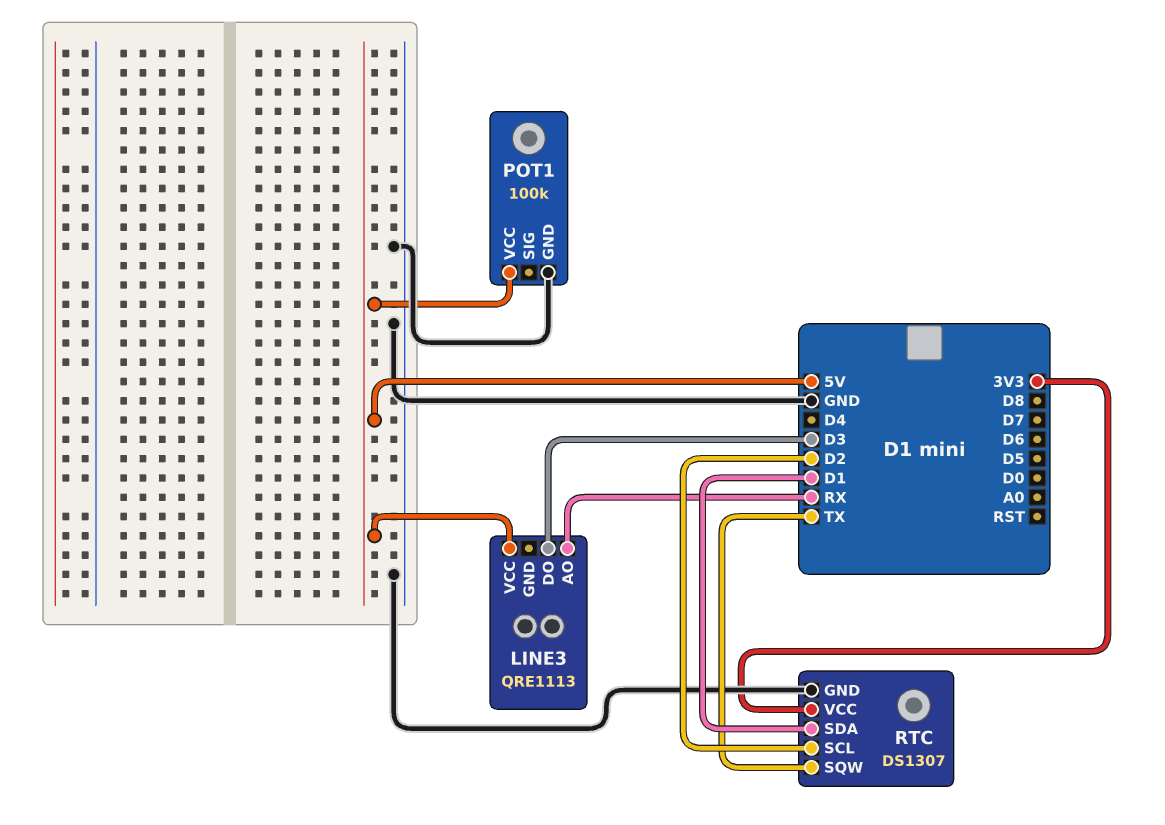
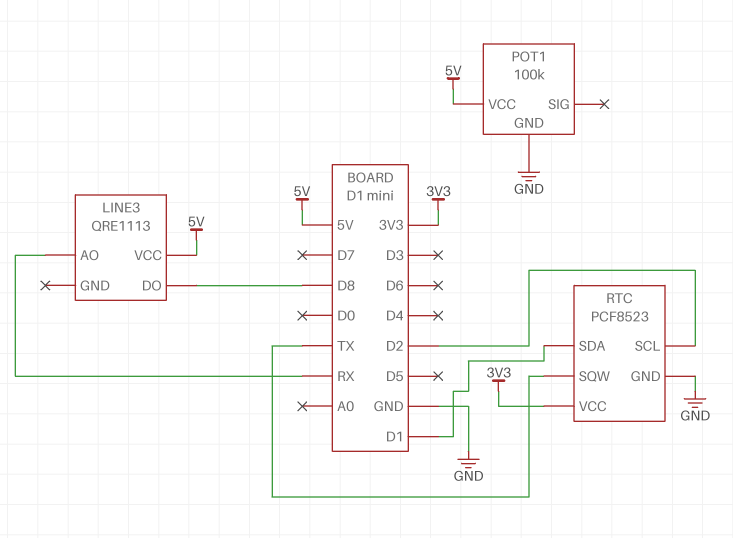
LINE3 pin DO: D3 -> D8
RTC: DS1307 -> PCF8523

